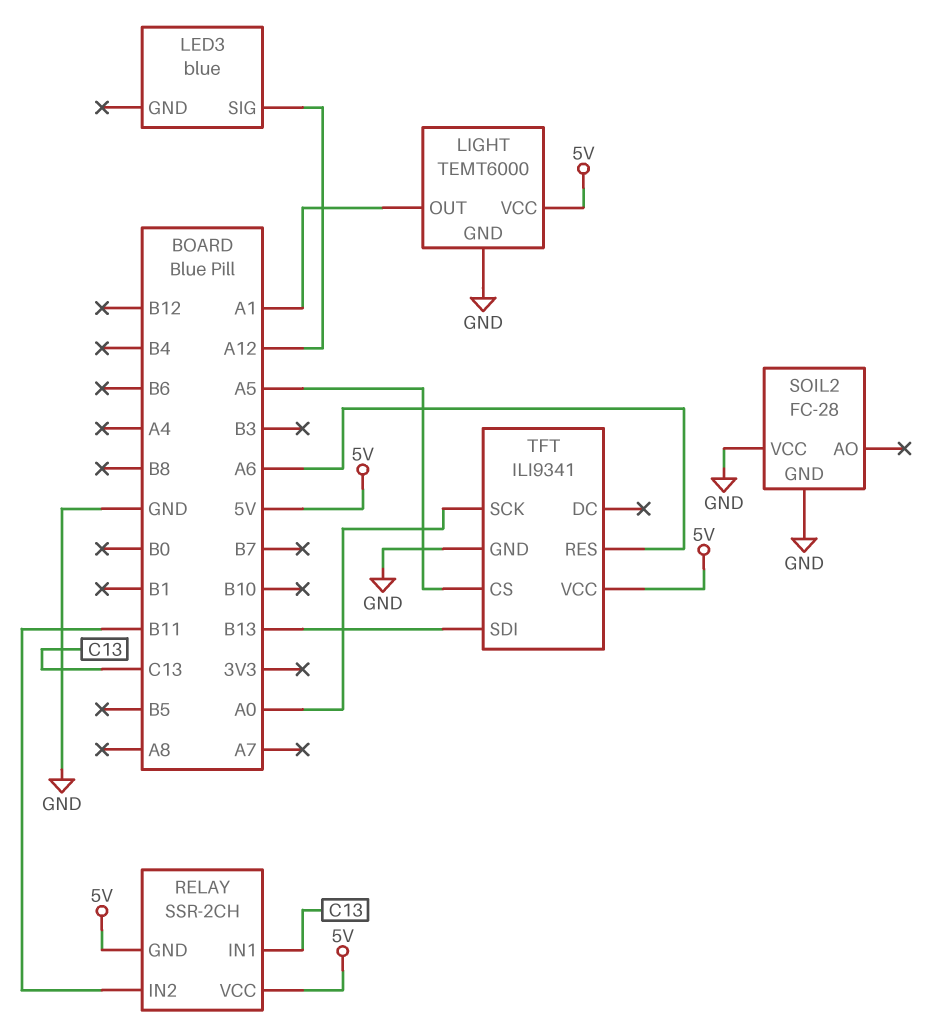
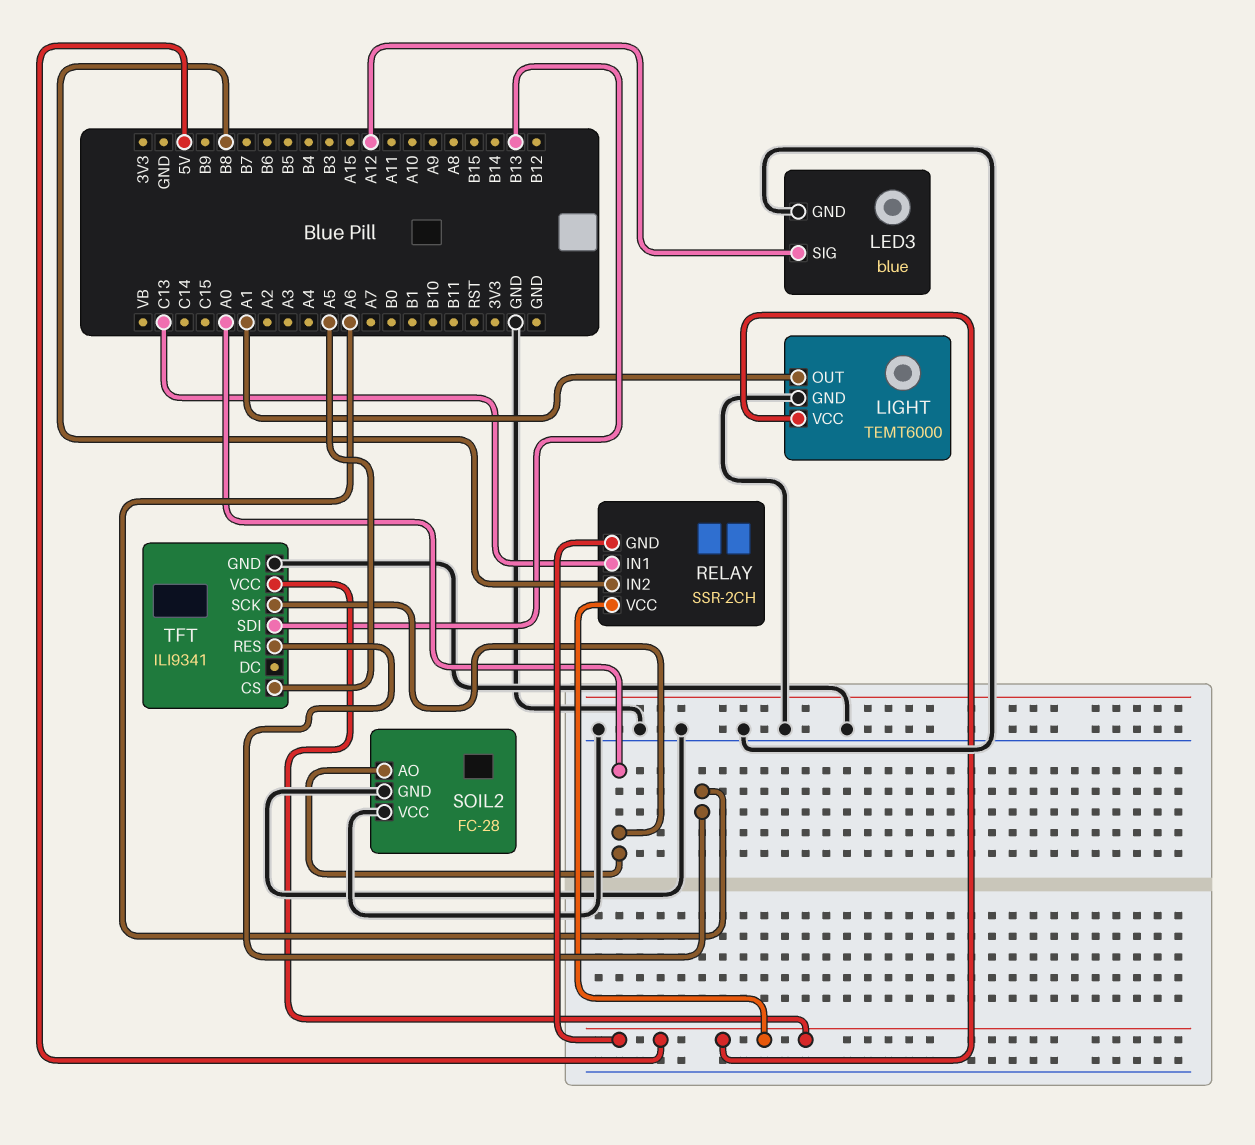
LED3 pin GND: none -> GND
RELAY pin IN2: B11 -> B8
SOIL2 pin AO: none -> A0

